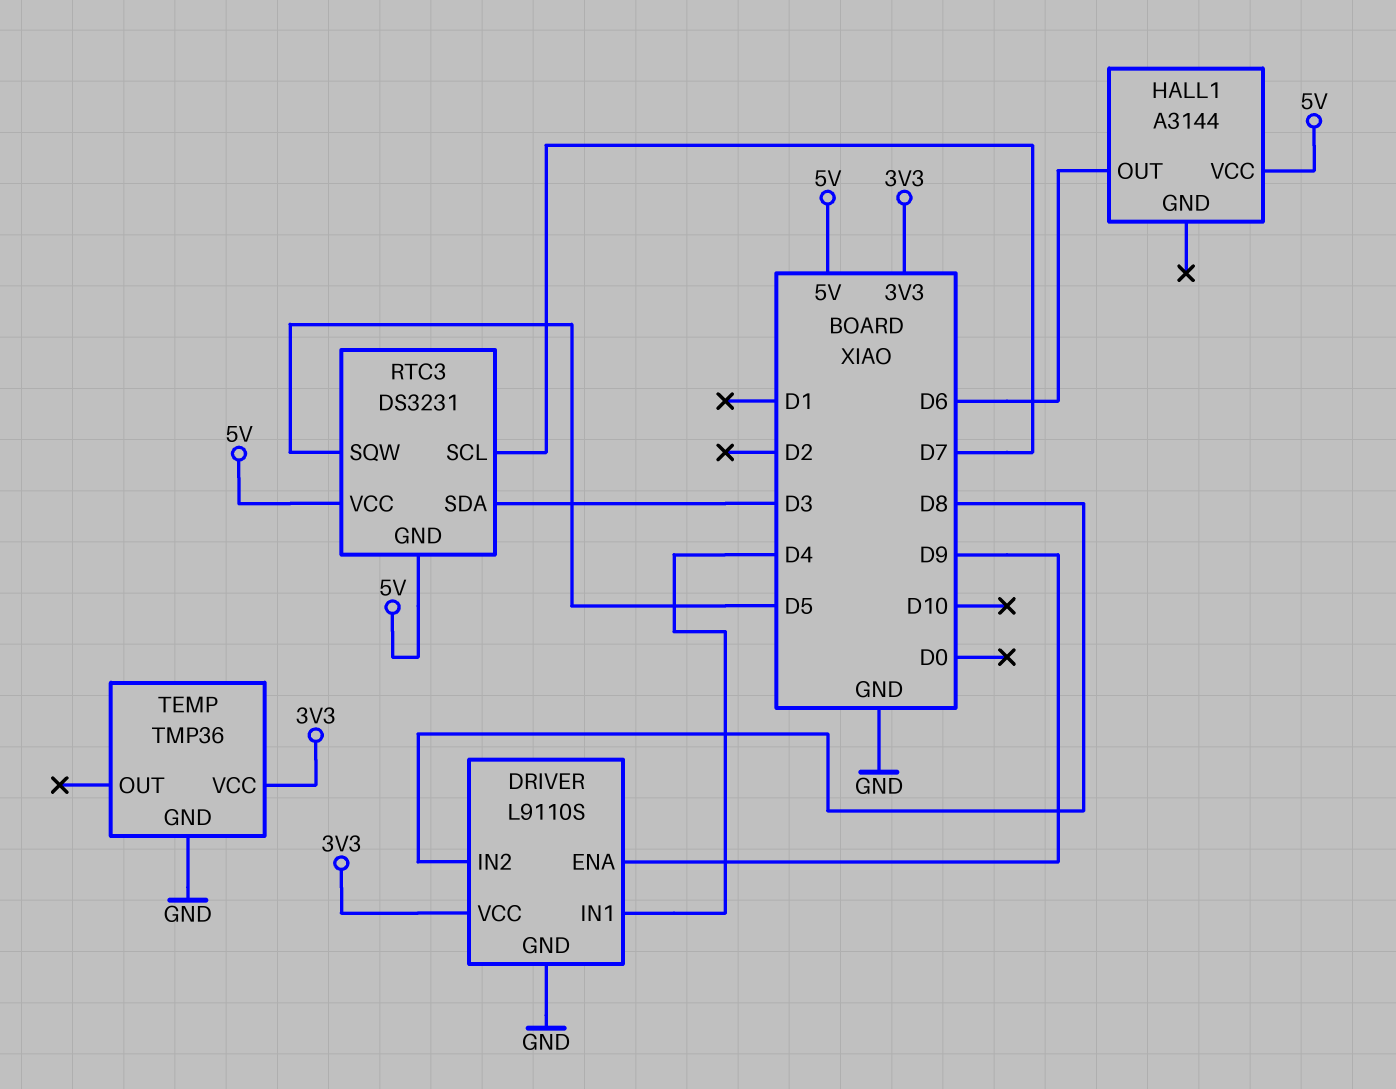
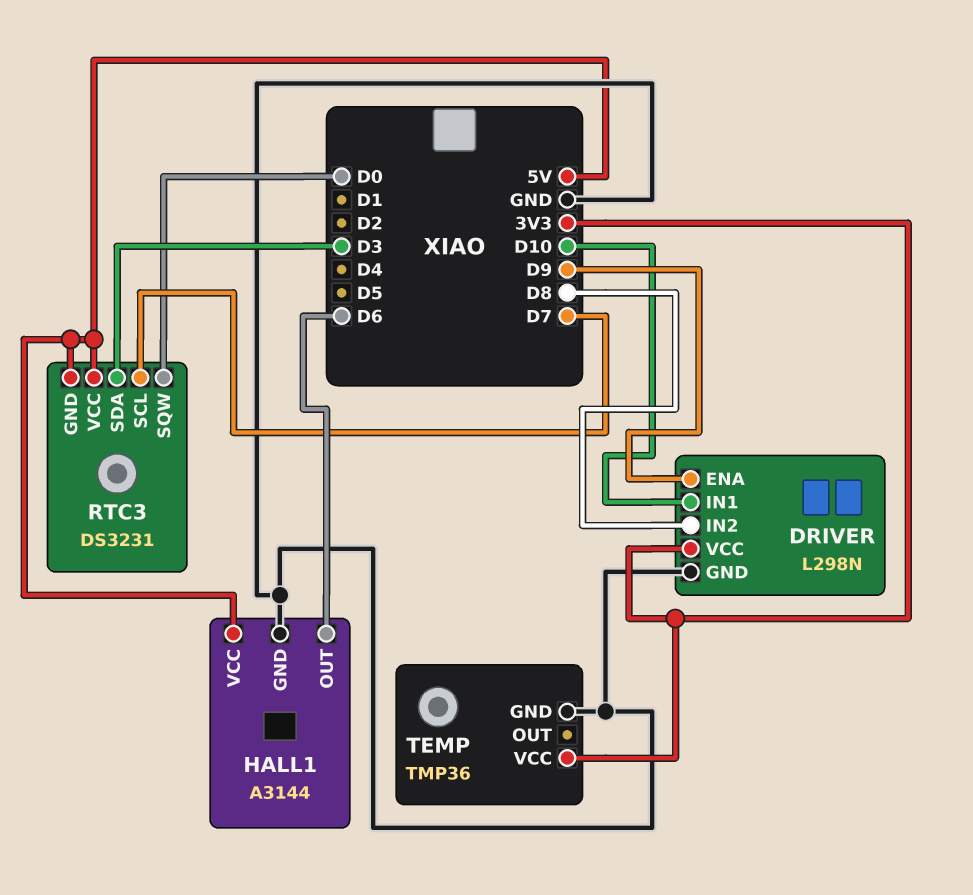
DRIVER: L9110S -> L298N
DRIVER pin IN1: D4 -> D10
HALL1 pin GND: none -> GND
RTC3 pin SQW: D5 -> D0

